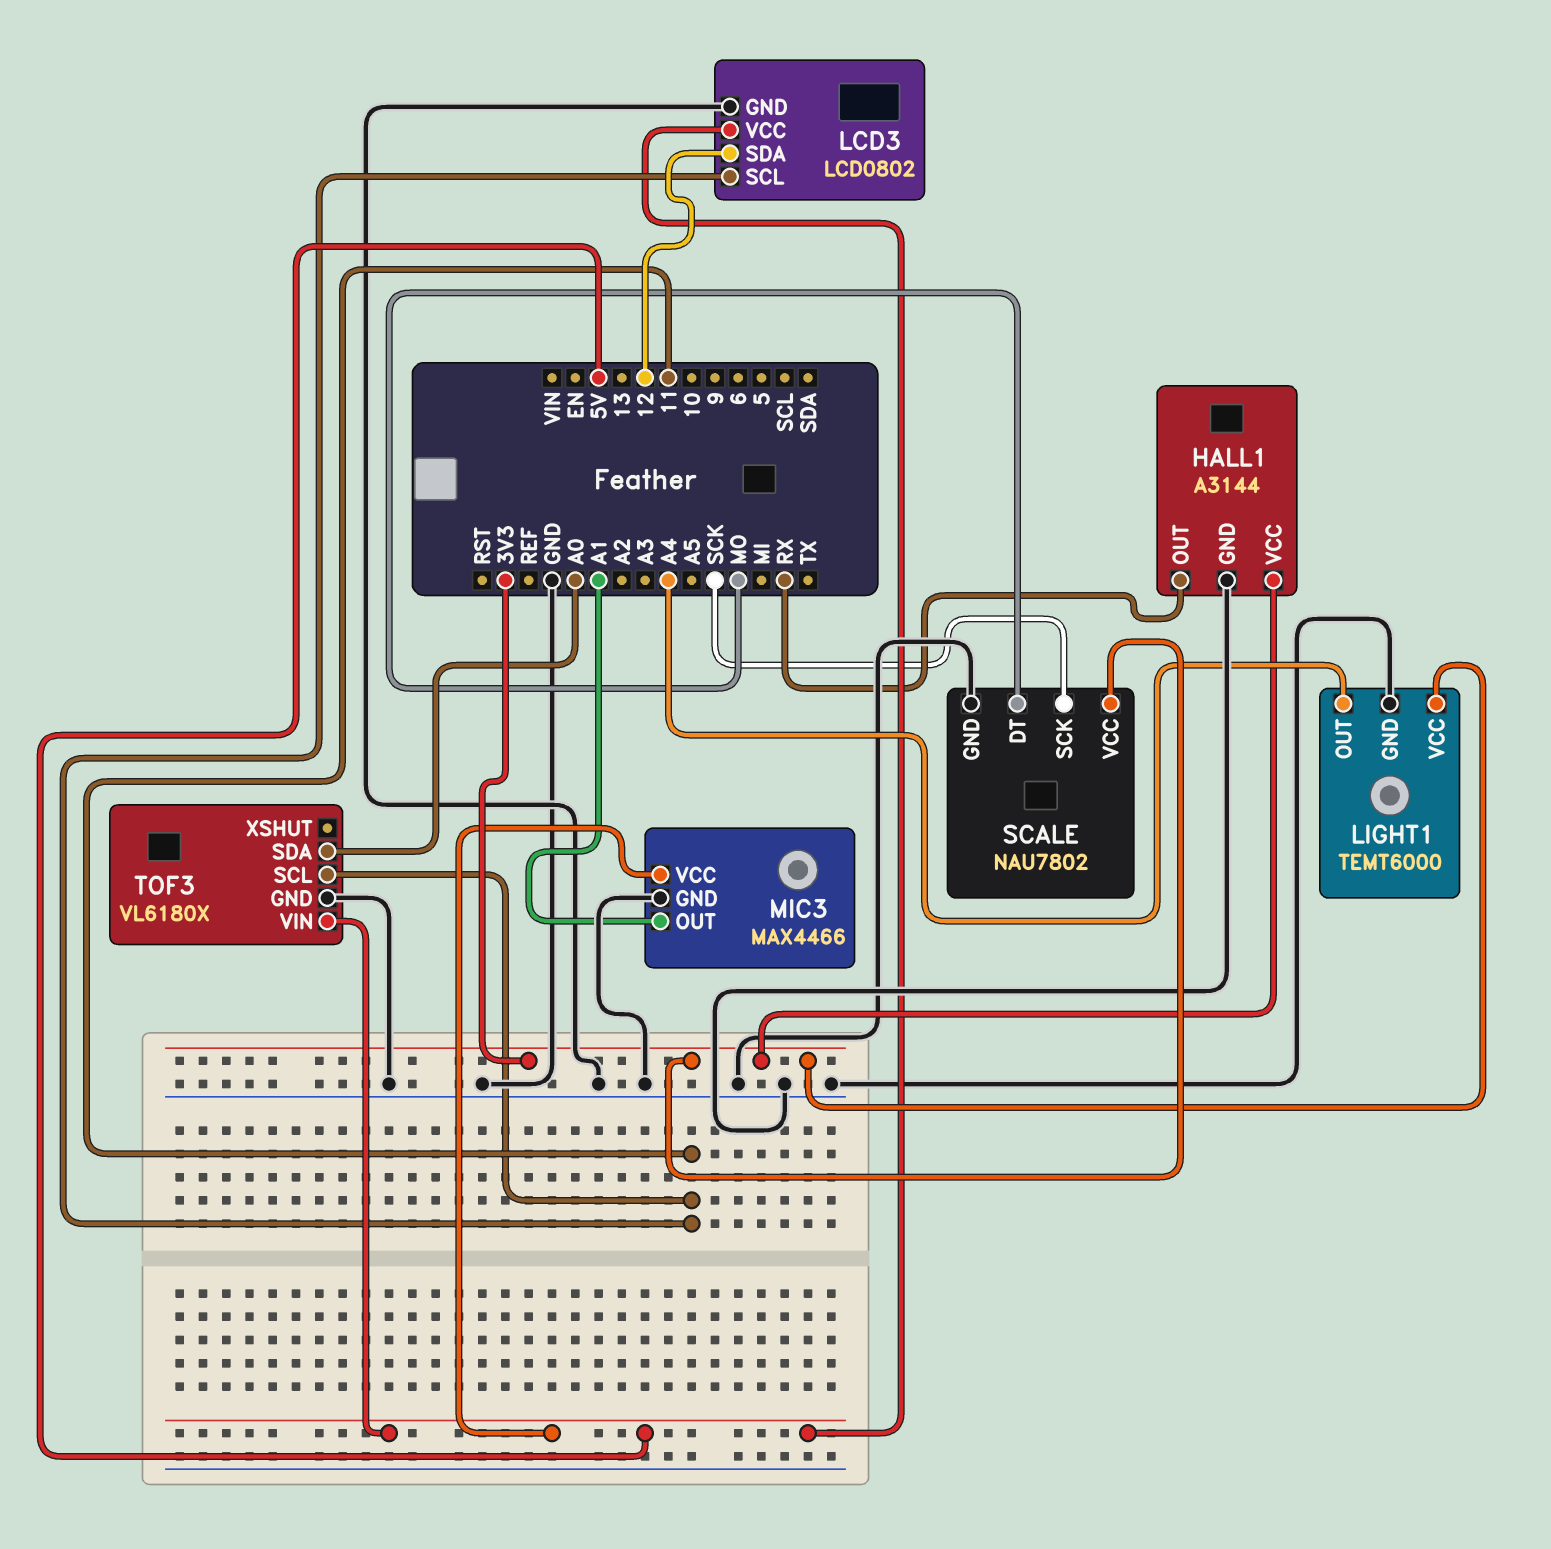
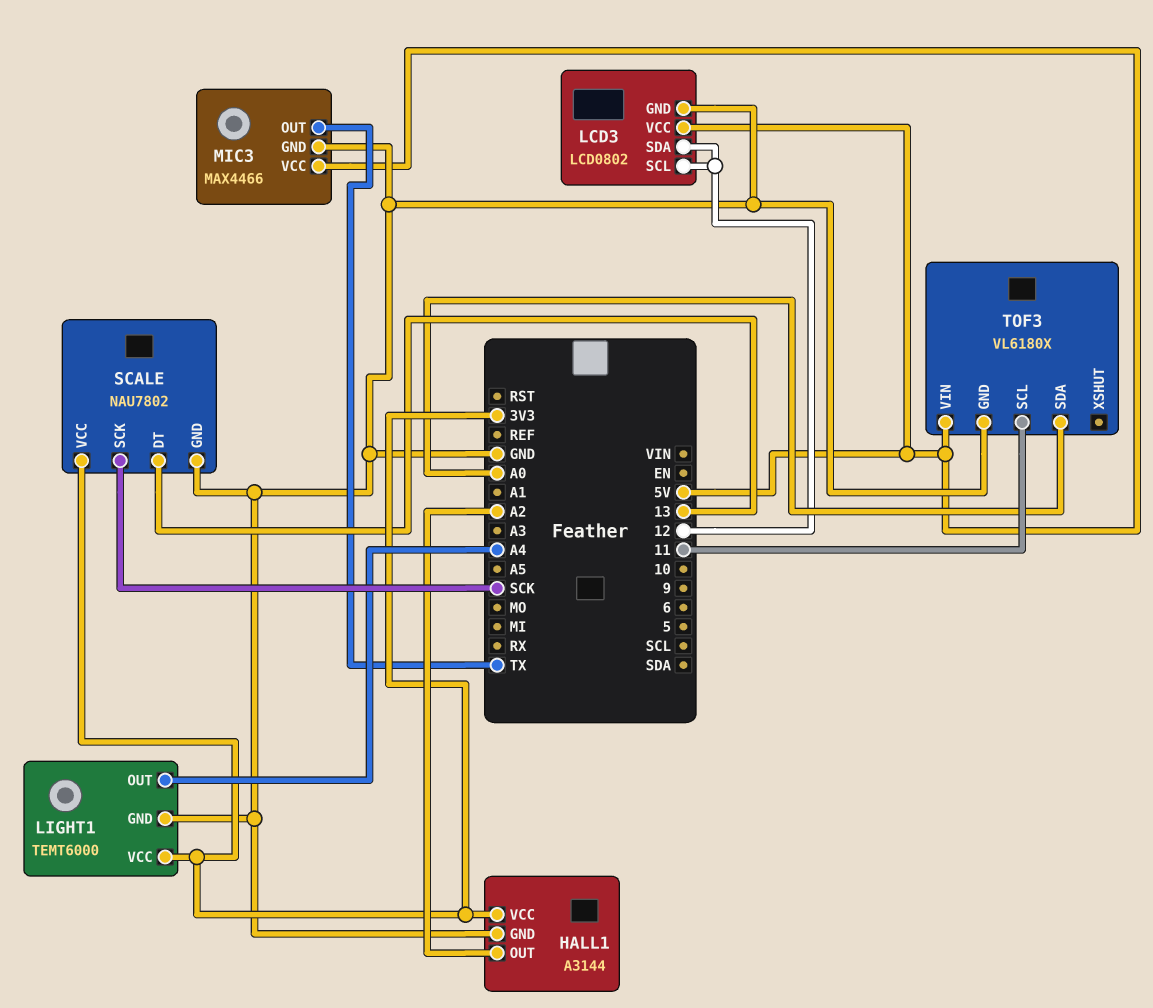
HALL1 pin OUT: RX -> A2
LCD3 pin SCL: 11 -> 12
MIC3 pin OUT: A1 -> TX
SCALE pin DT: MO -> 13

